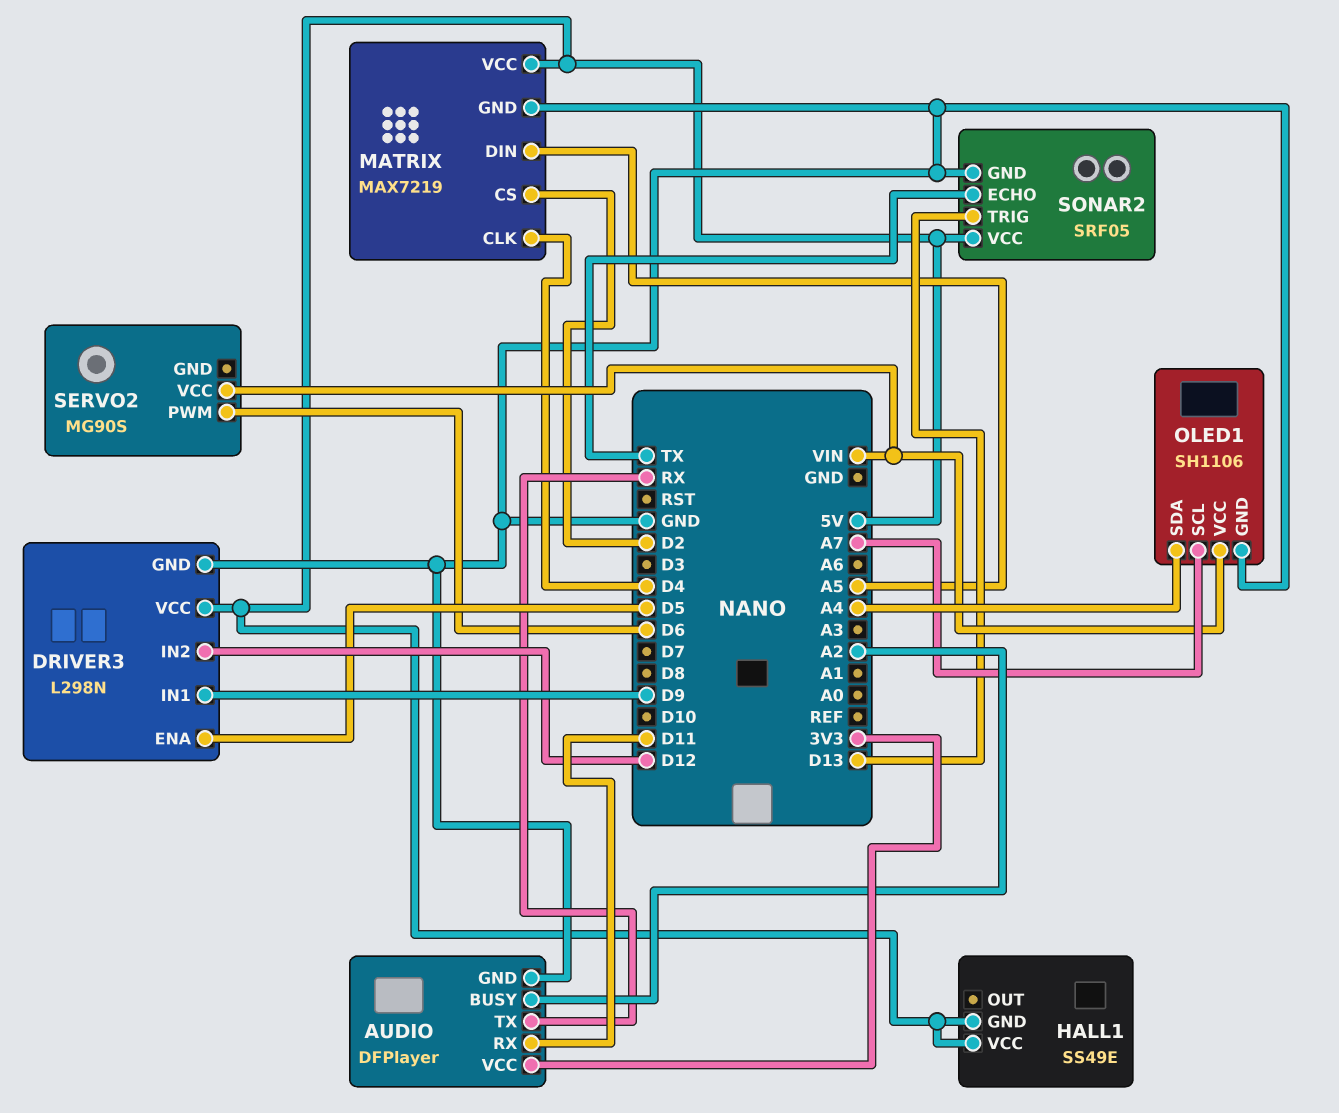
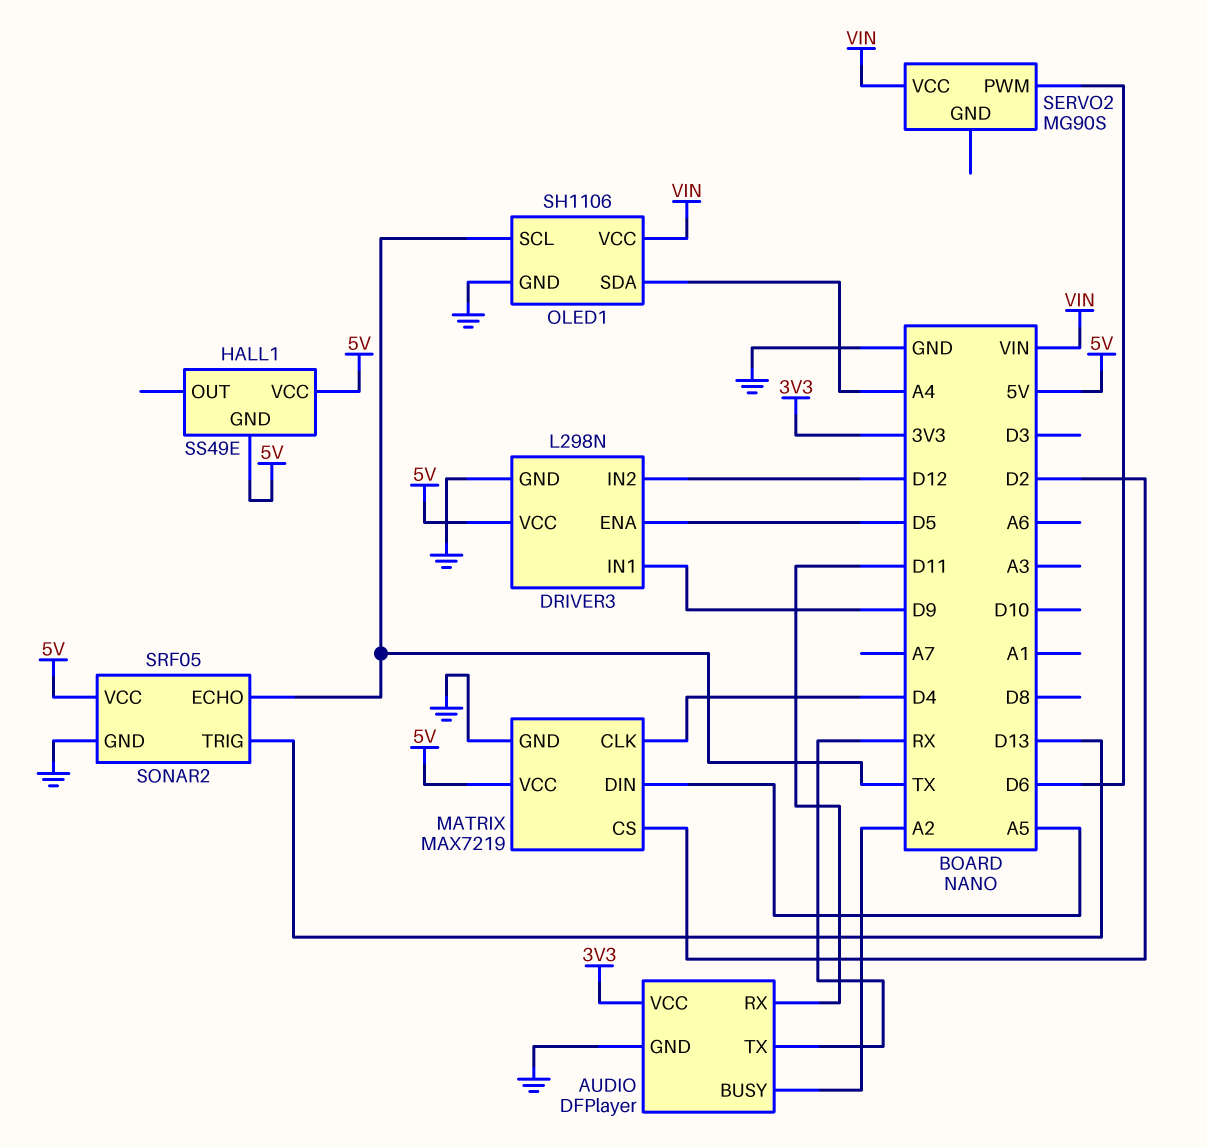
OLED1 pin SCL: A7 -> TX

